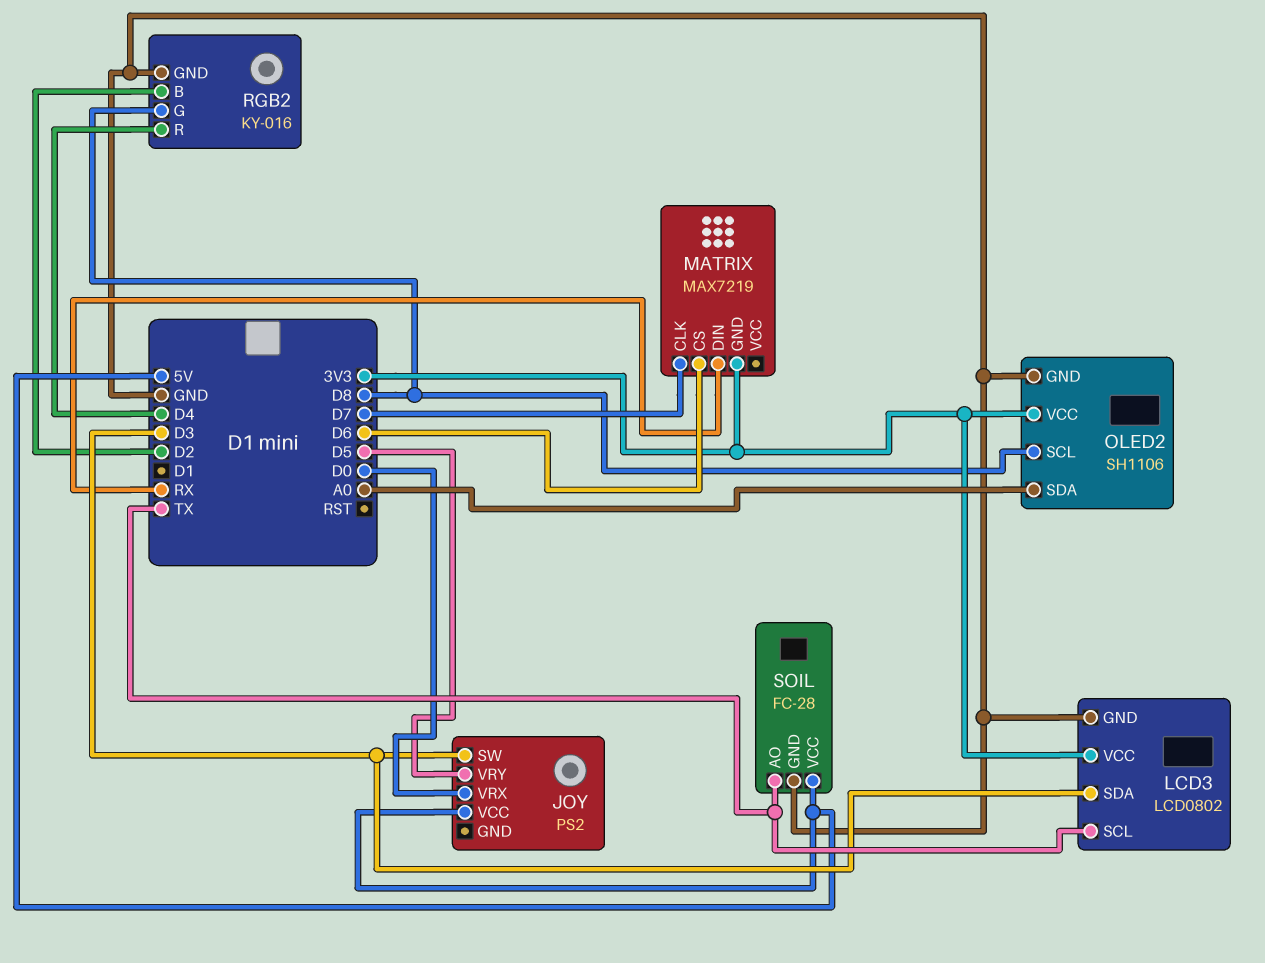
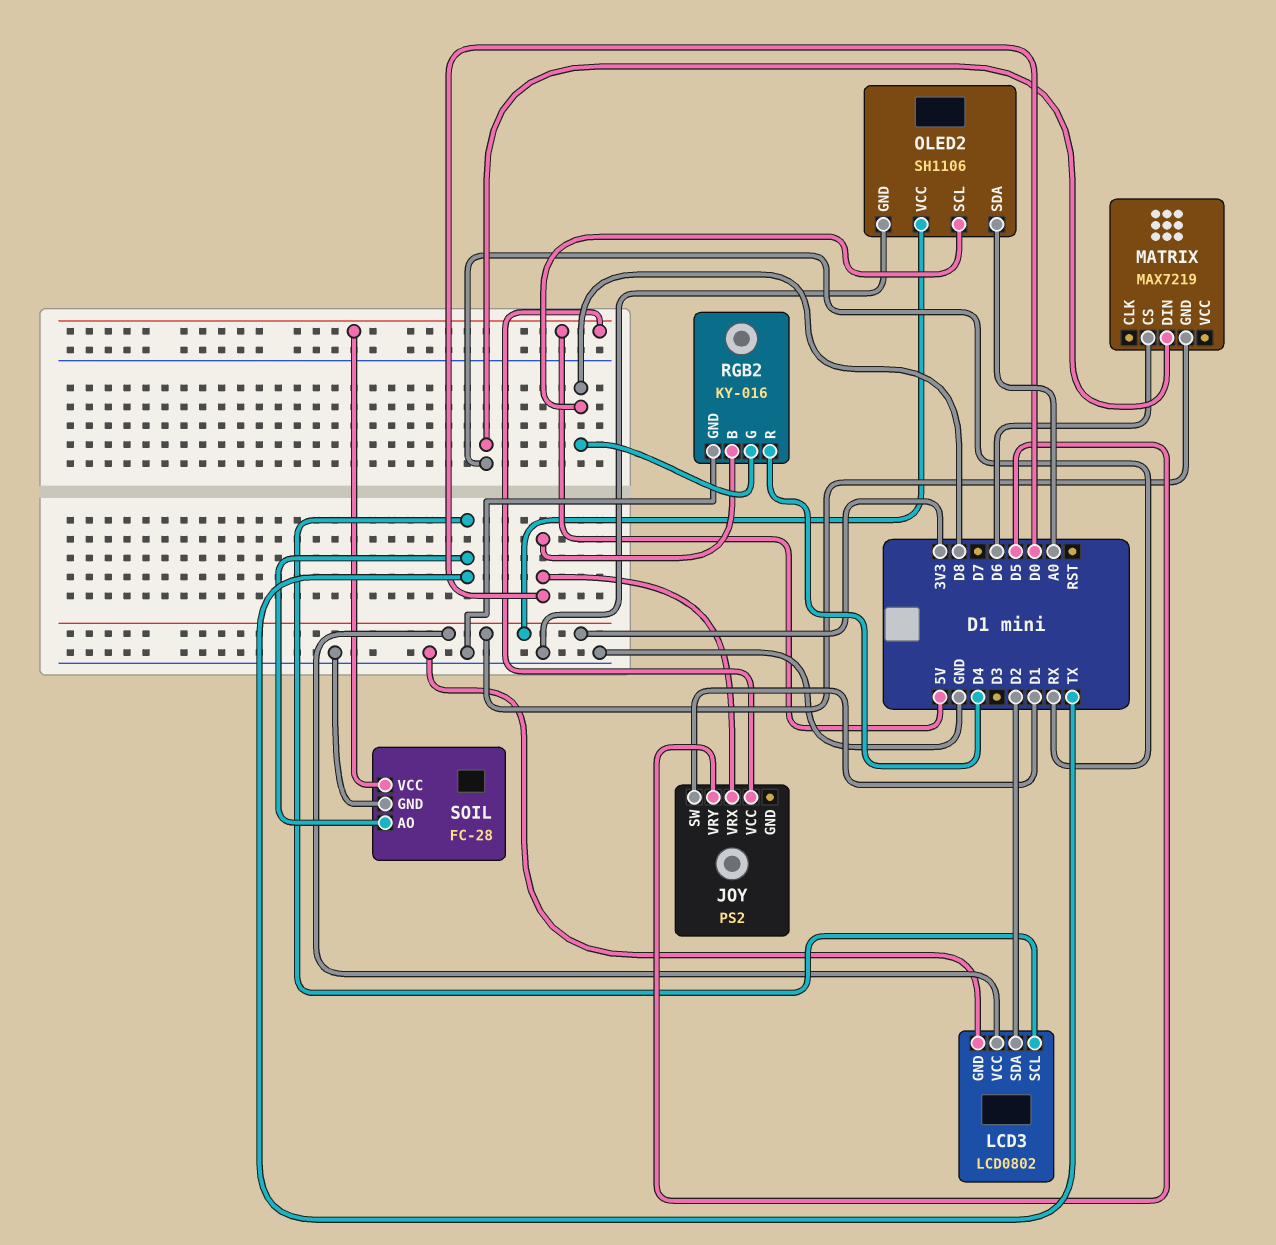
JOY pin SW: D3 -> D1
LCD3 pin SDA: D3 -> D2
MATRIX pin CLK: D7 -> none
RGB2 pin B: D2 -> D0

